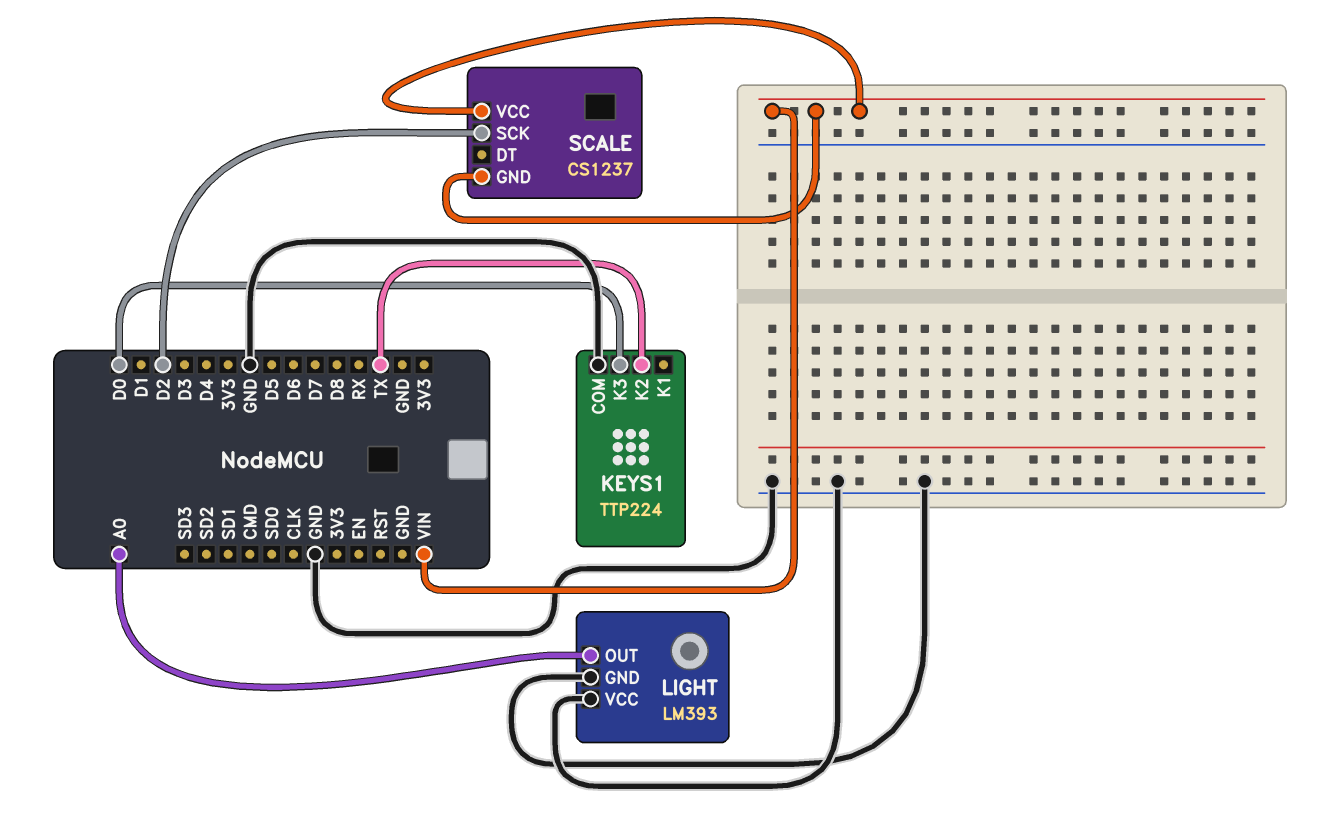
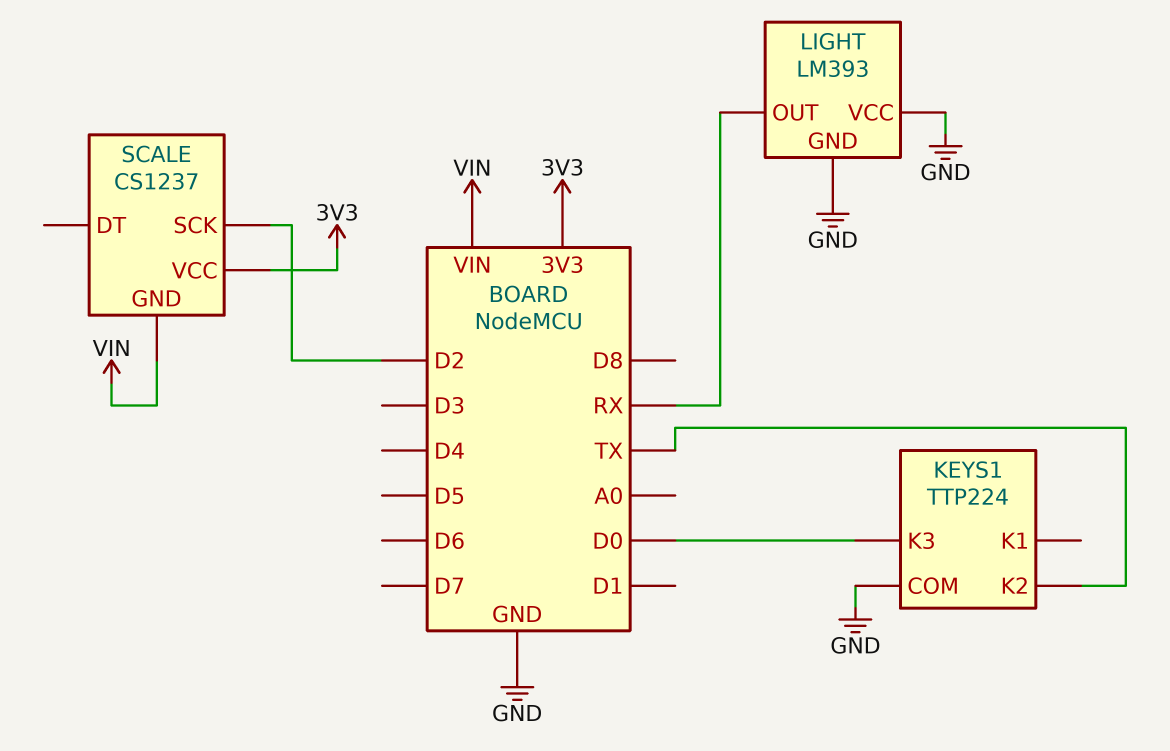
LIGHT pin OUT: A0 -> RX
SCALE pin VCC: VIN -> 3V3

